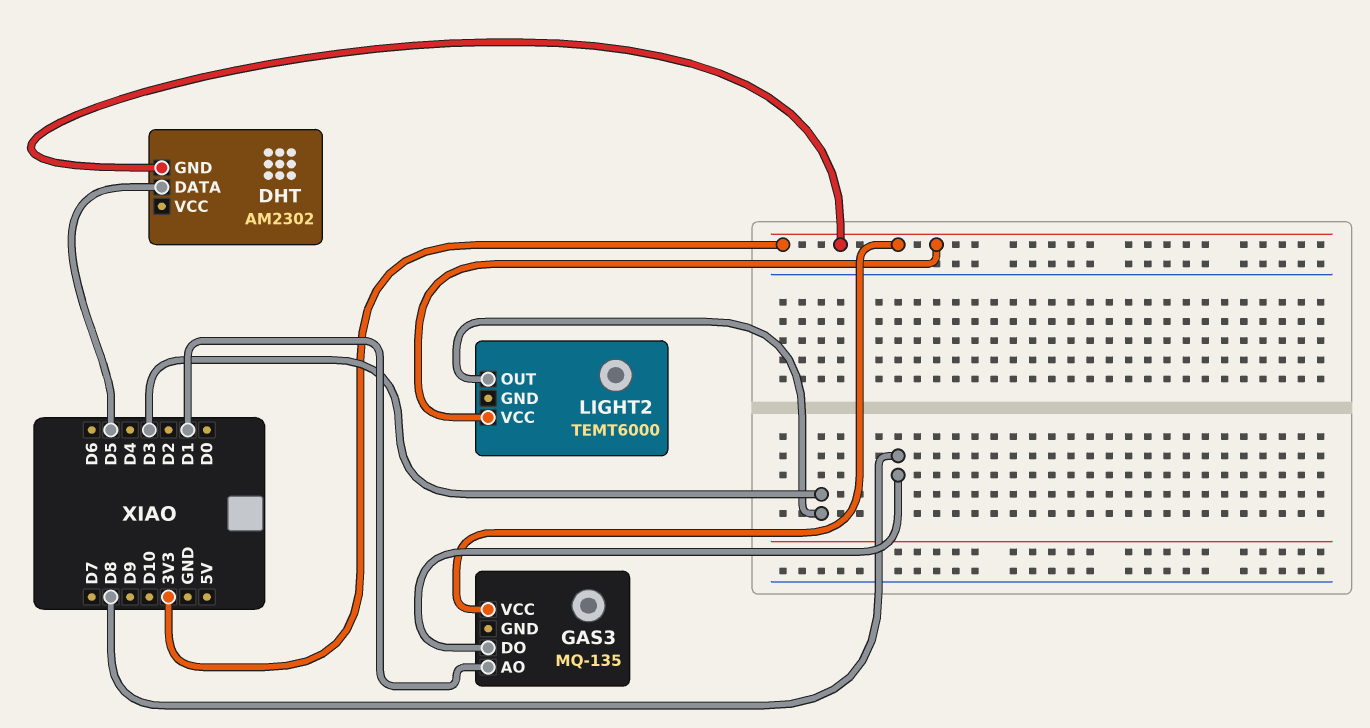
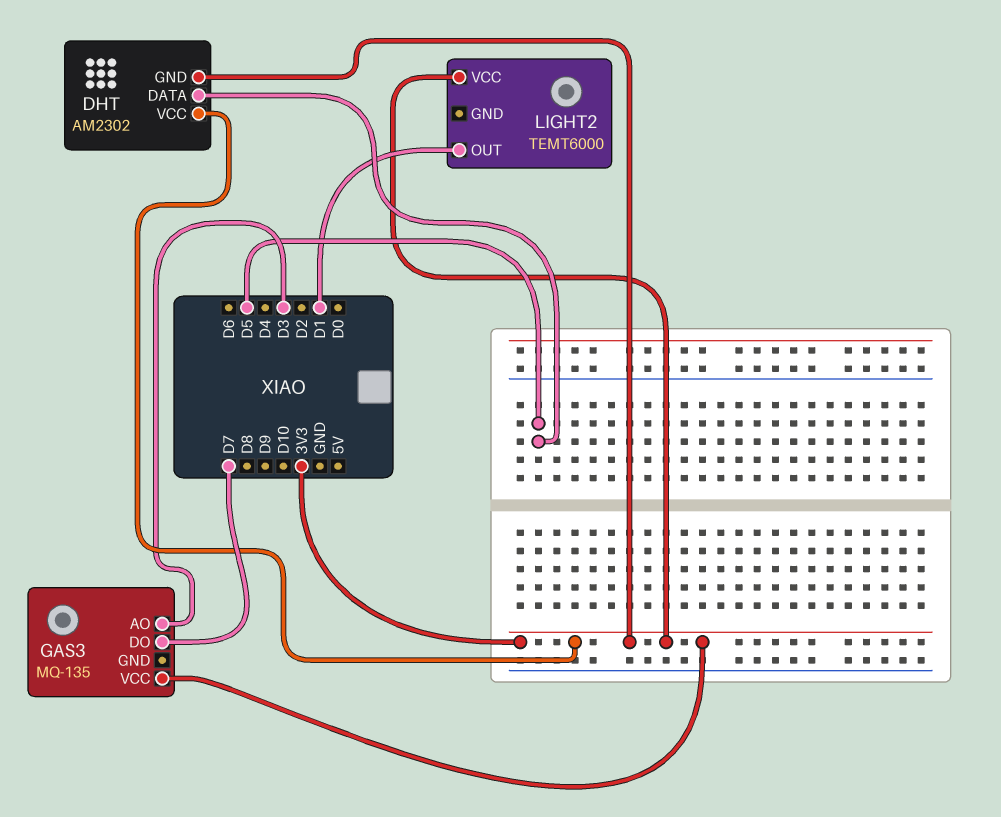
DHT pin VCC: none -> 3V3
GAS3 pin AO: D1 -> D3
GAS3 pin DO: D8 -> D7
LIGHT2 pin OUT: D3 -> D1

